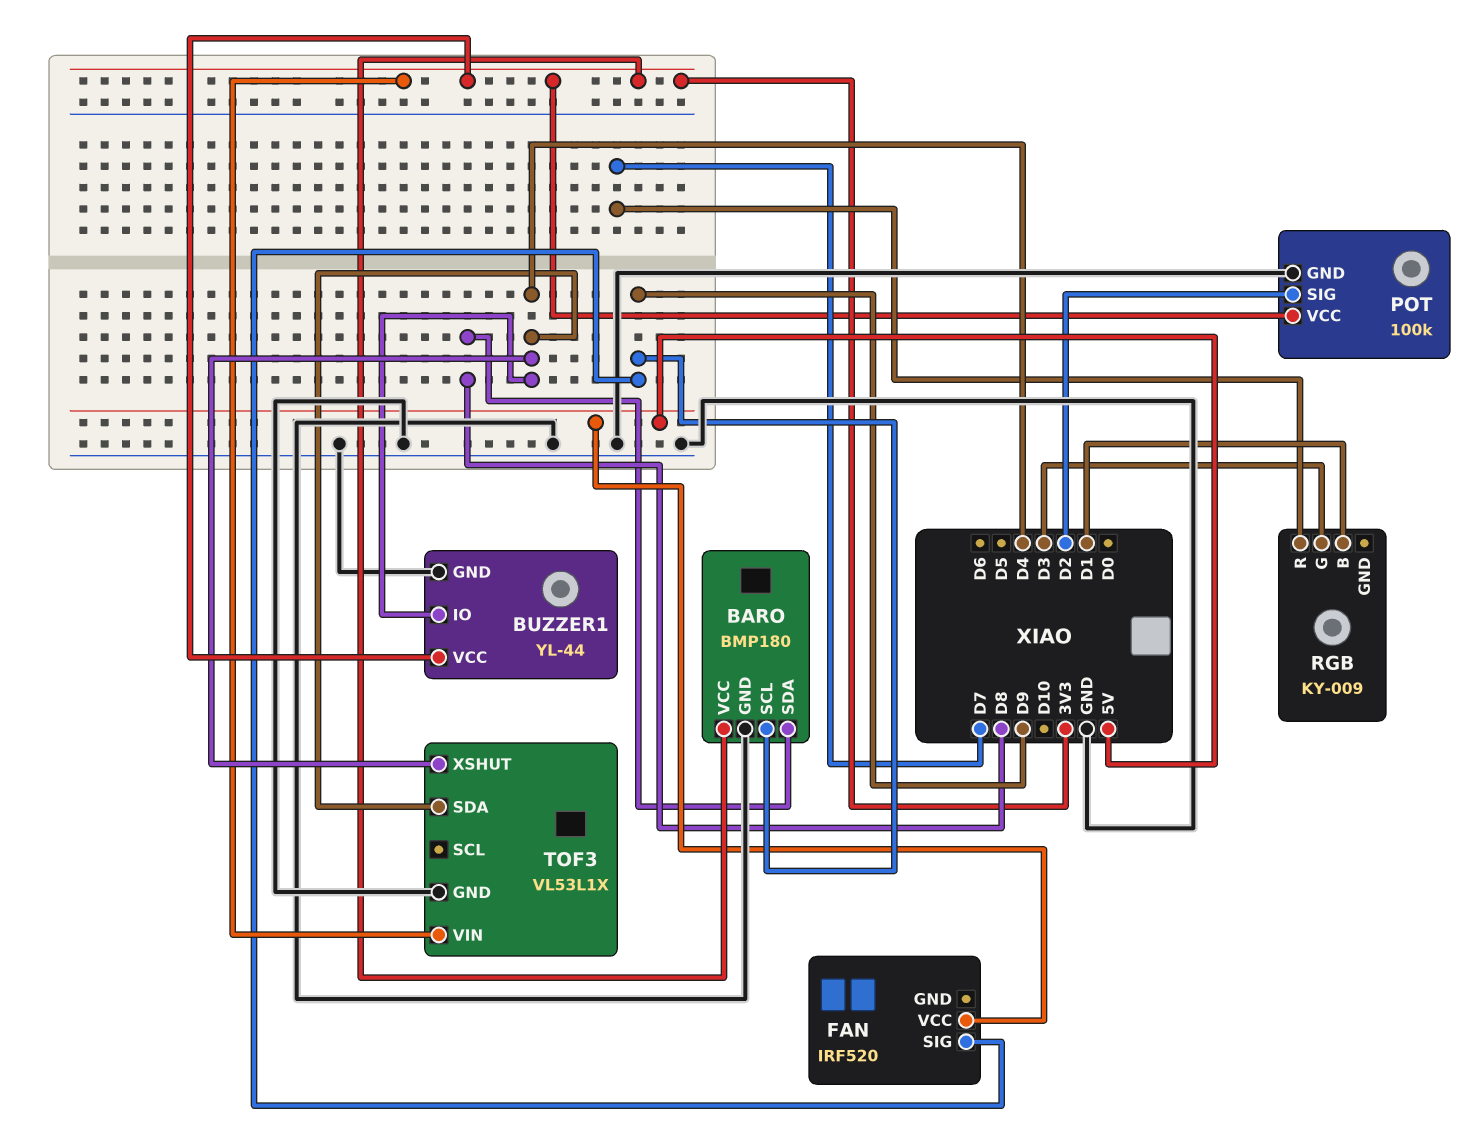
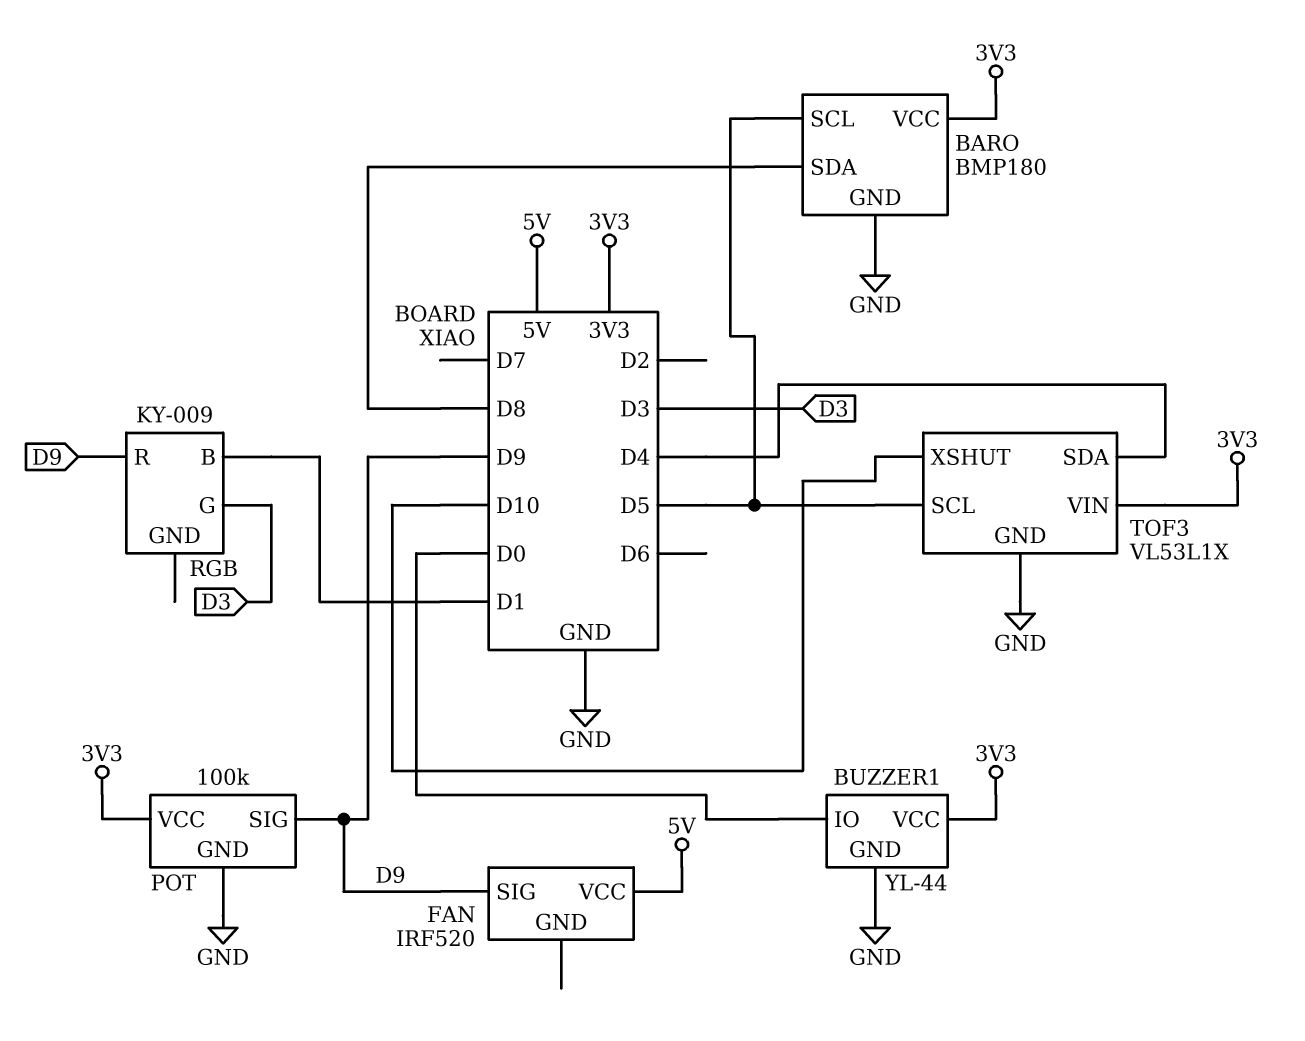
BARO pin SCL: D9 -> D5
BUZZER1 pin IO: D4 -> D0
POT pin SIG: D2 -> D9
RGB pin R: D7 -> D9
TOF3 pin SCL: none -> D5
TOF3 pin XSHUT: D4 -> D10

